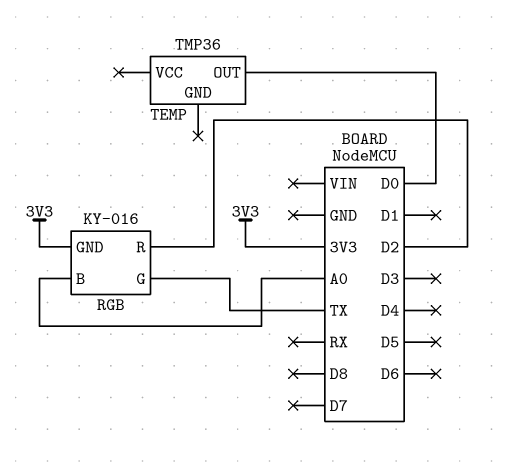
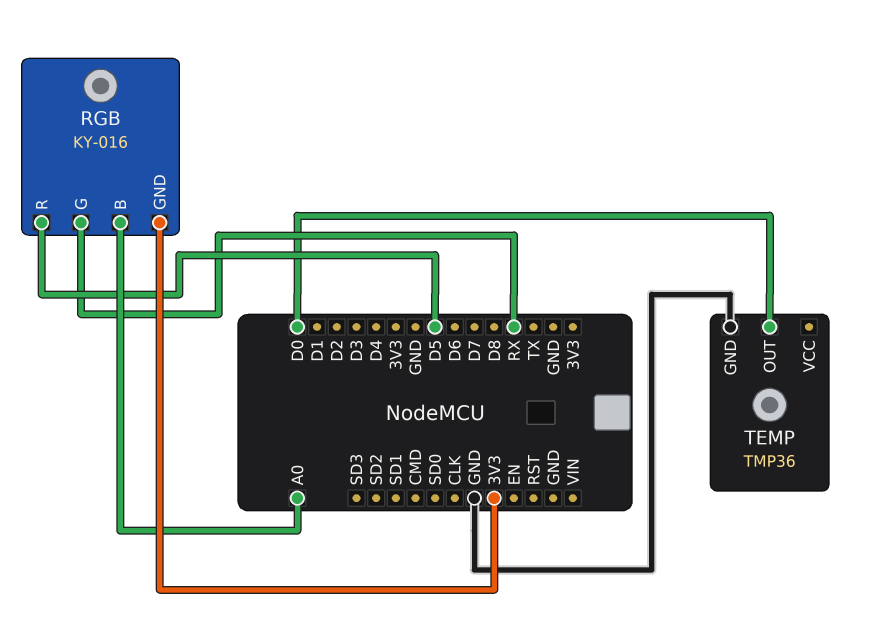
RGB pin G: TX -> RX
RGB pin R: D2 -> D5
TEMP pin GND: none -> GND

